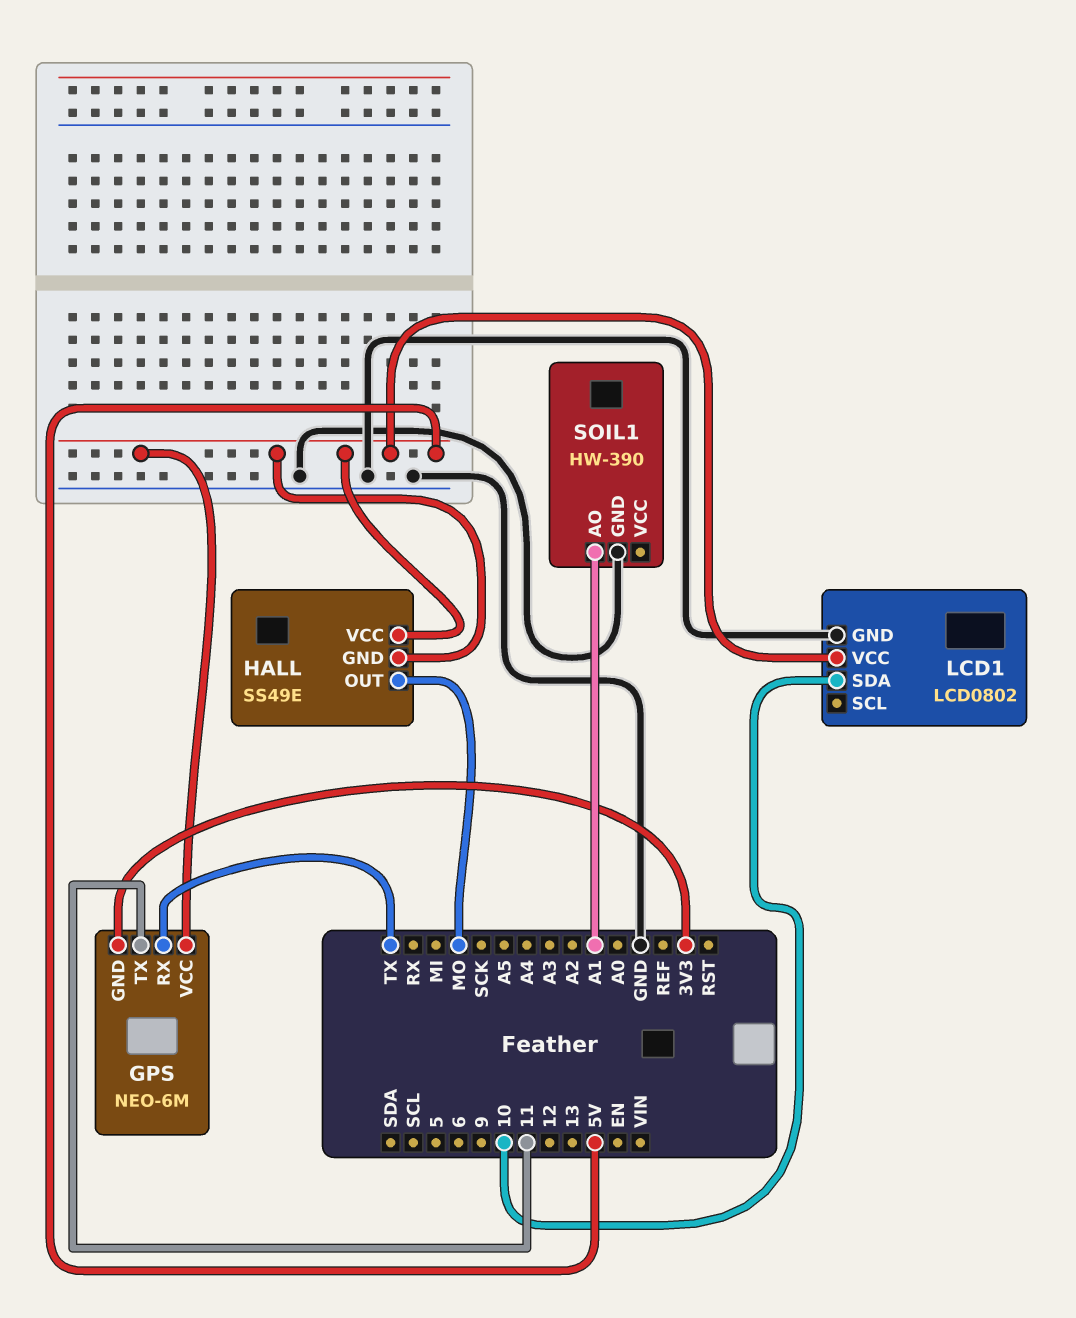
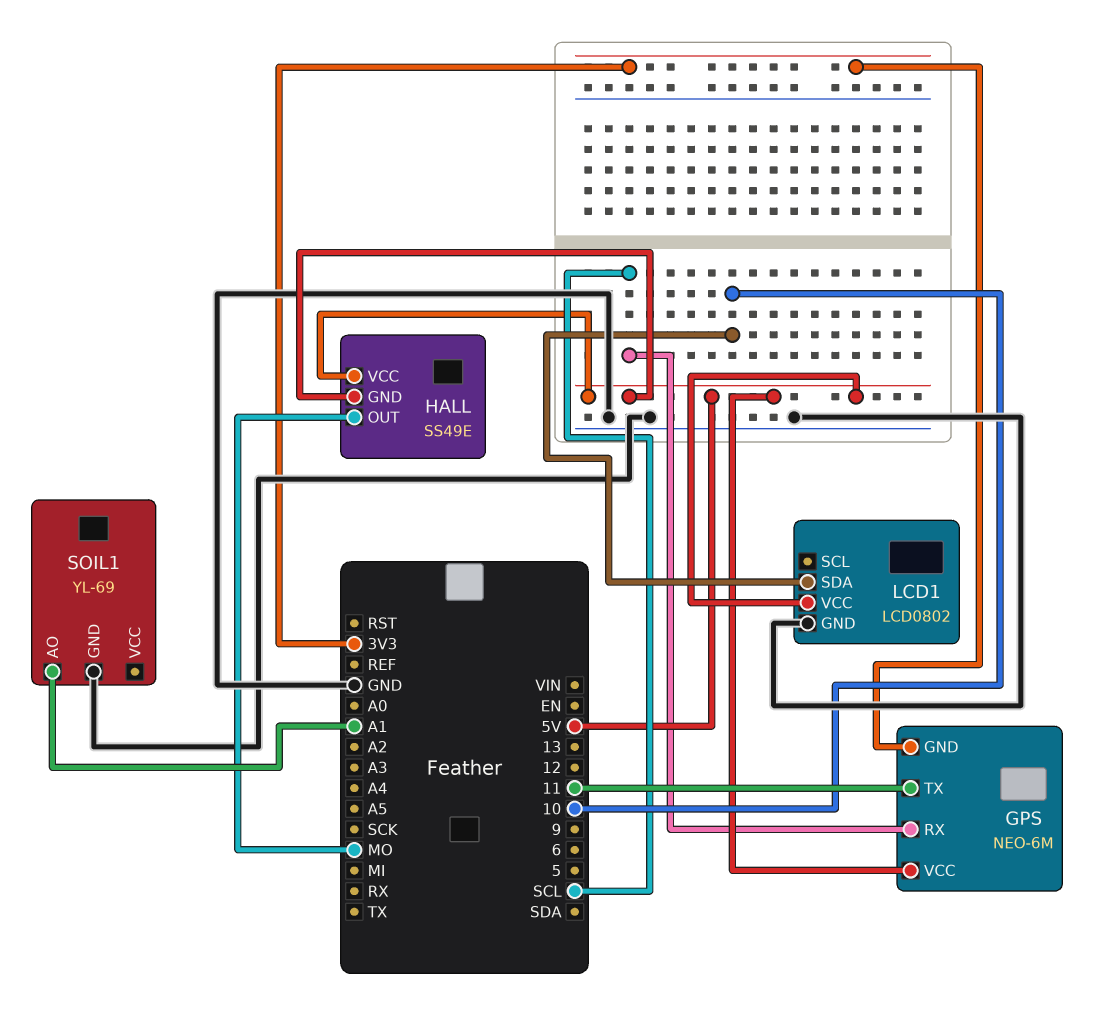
GPS pin RX: TX -> SCL
SOIL1: HW-390 -> YL-69

